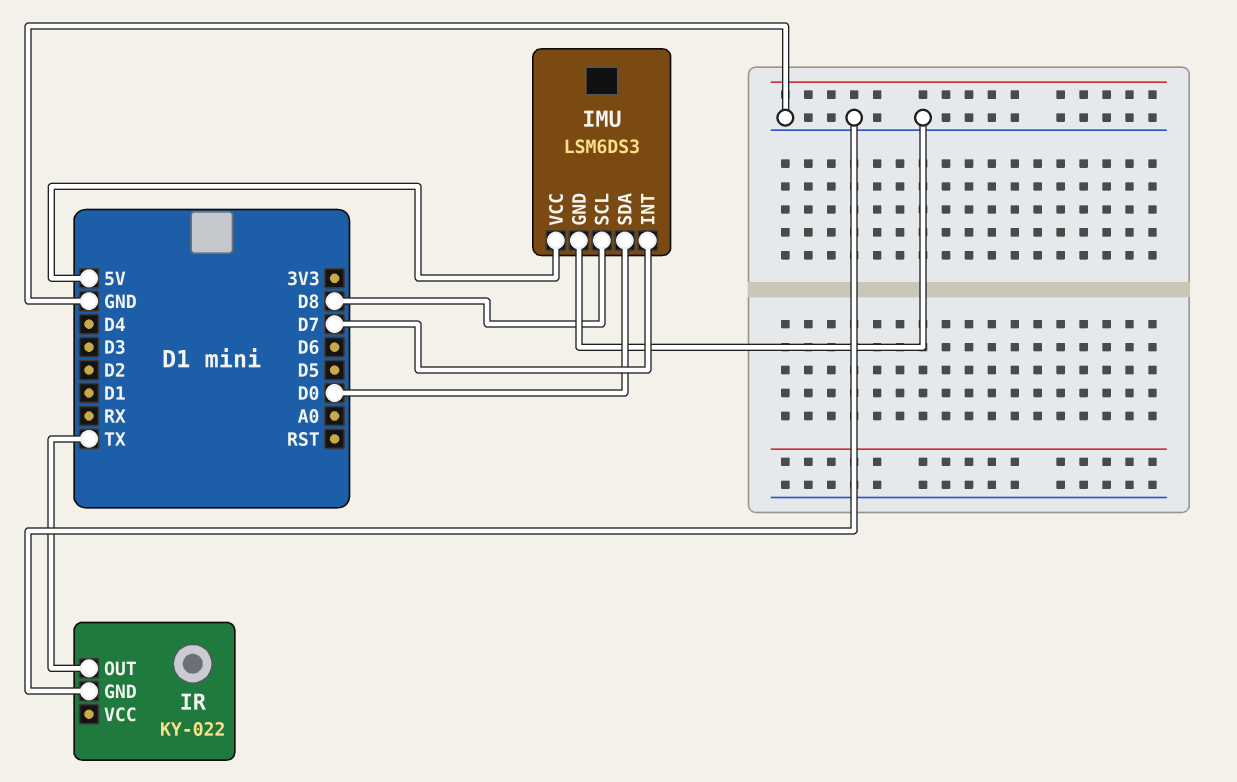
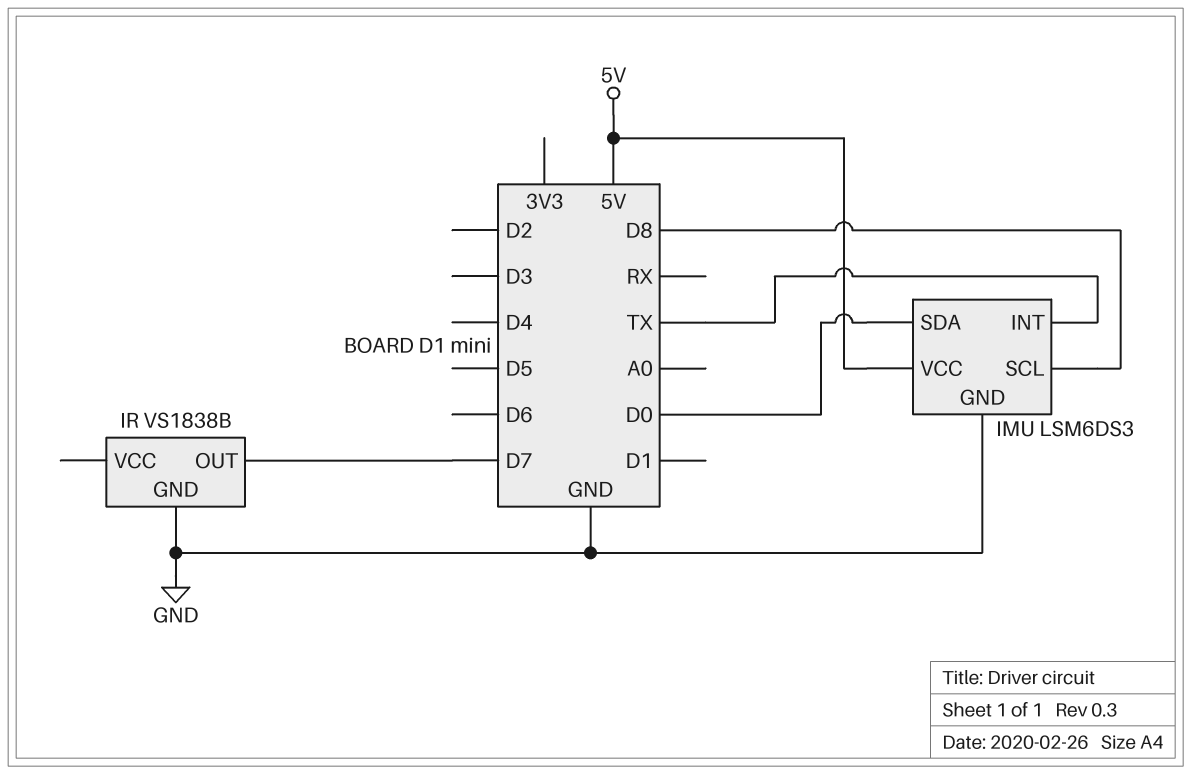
IMU pin INT: D7 -> TX
IR: KY-022 -> VS1838B
IR pin OUT: TX -> D7

